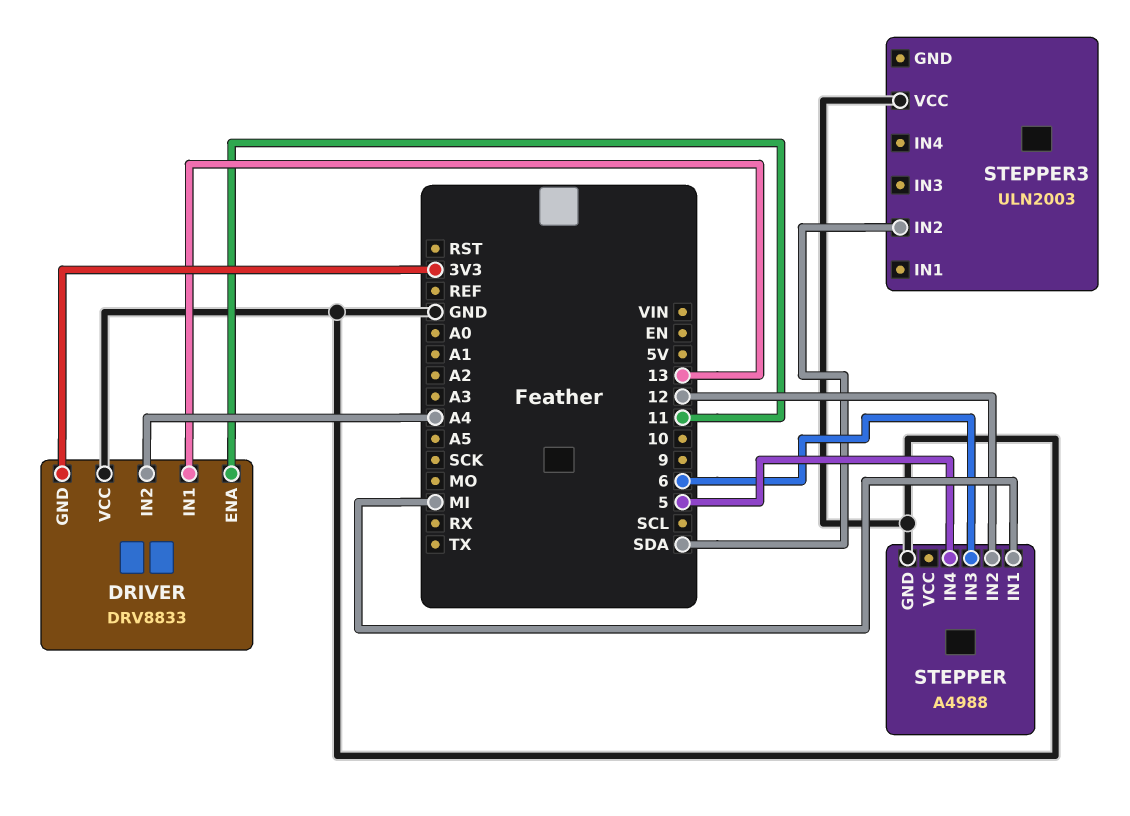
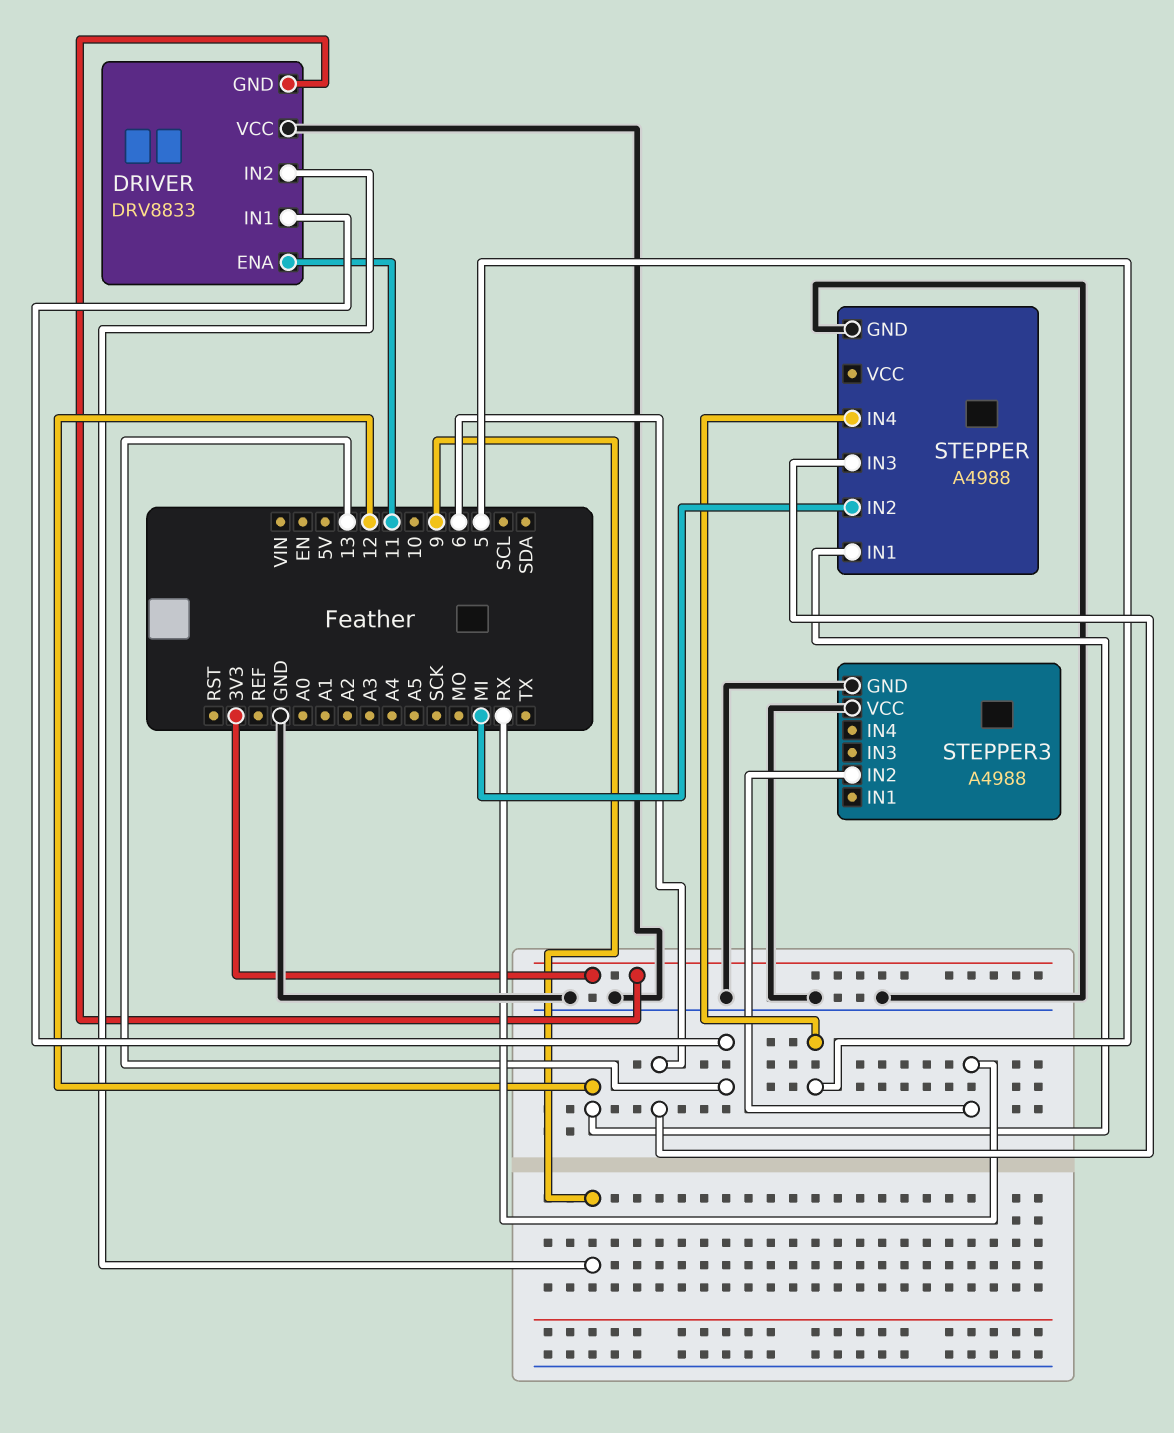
DRIVER pin IN2: A4 -> 9
STEPPER pin IN1: MI -> 12
STEPPER pin IN2: 12 -> MI
STEPPER3: ULN2003 -> A4988
STEPPER3 pin GND: none -> GND
STEPPER3 pin IN2: SDA -> RX

